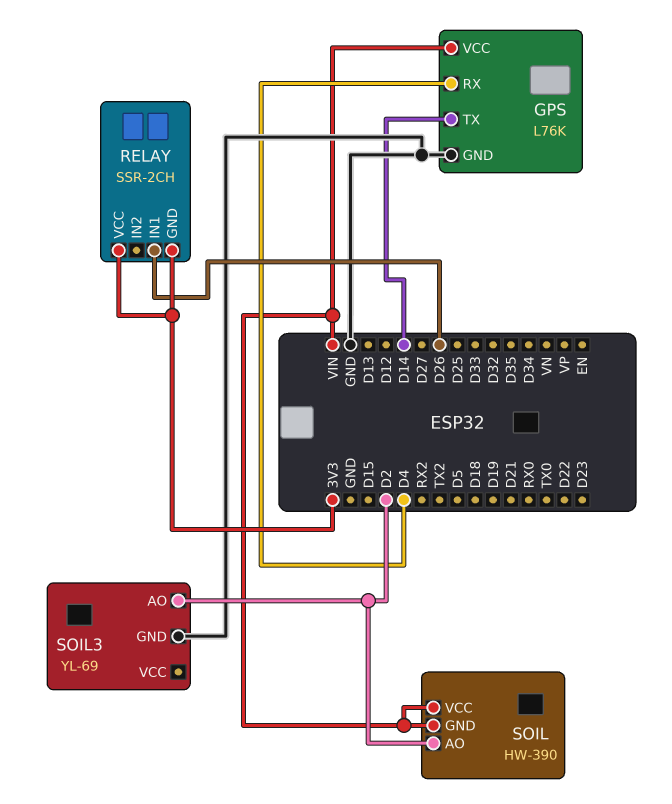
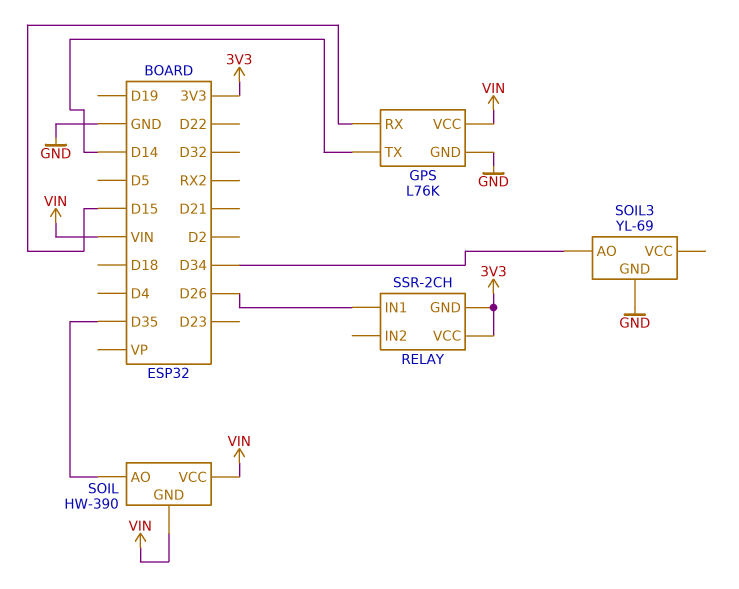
GPS pin RX: D4 -> D15
SOIL pin AO: D2 -> D35
SOIL3 pin AO: D2 -> D34

